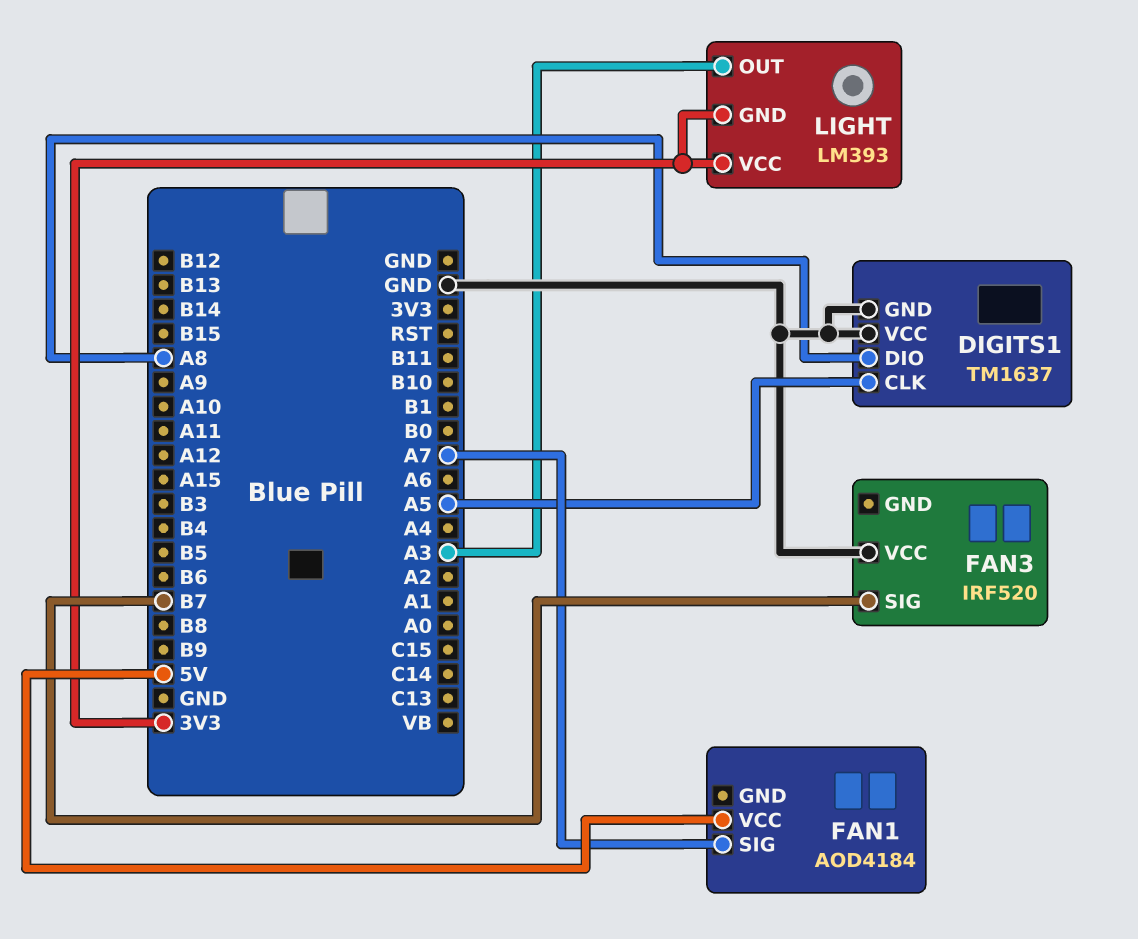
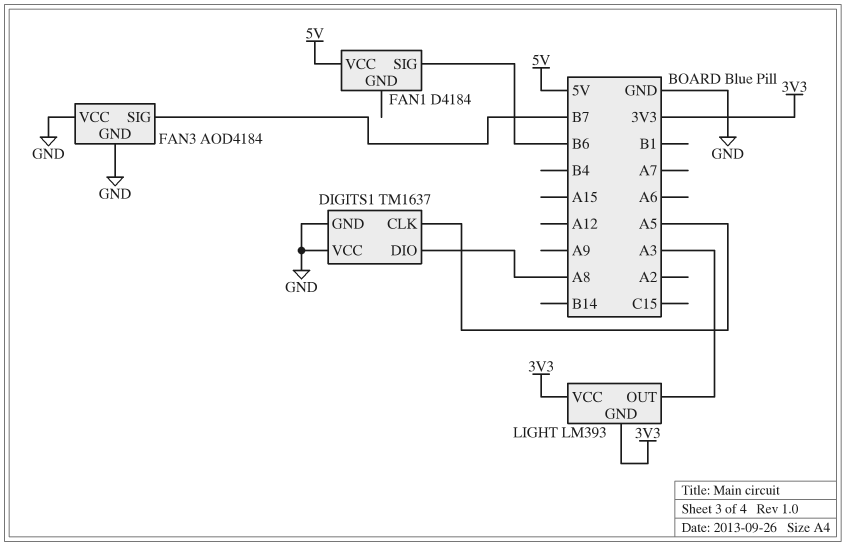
FAN1: AOD4184 -> D4184
FAN1 pin SIG: A7 -> B6
FAN3: IRF520 -> AOD4184
FAN3 pin GND: none -> GND

